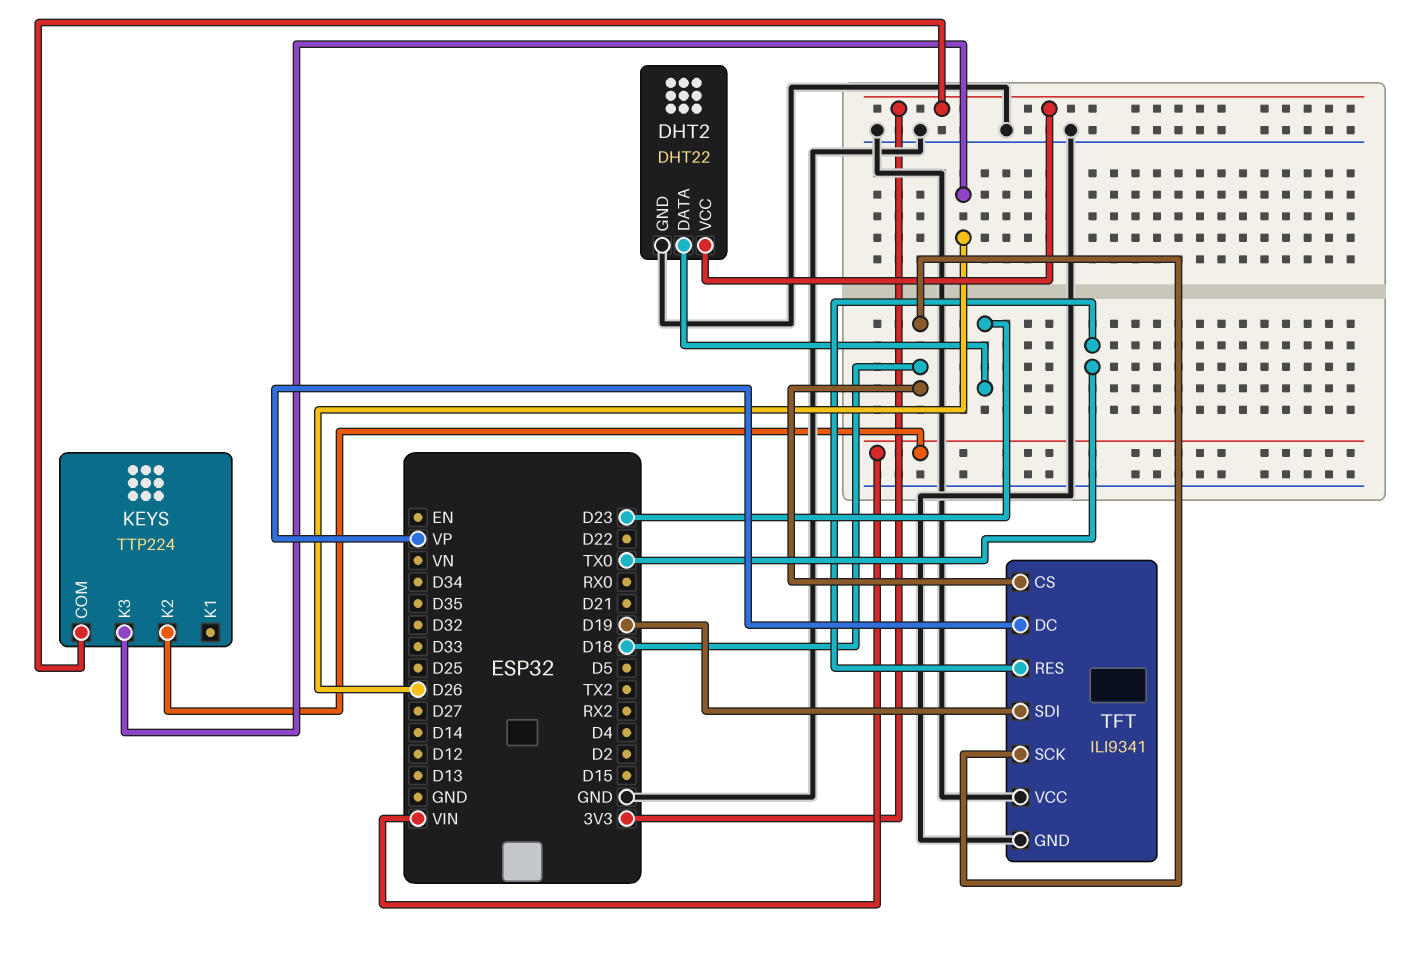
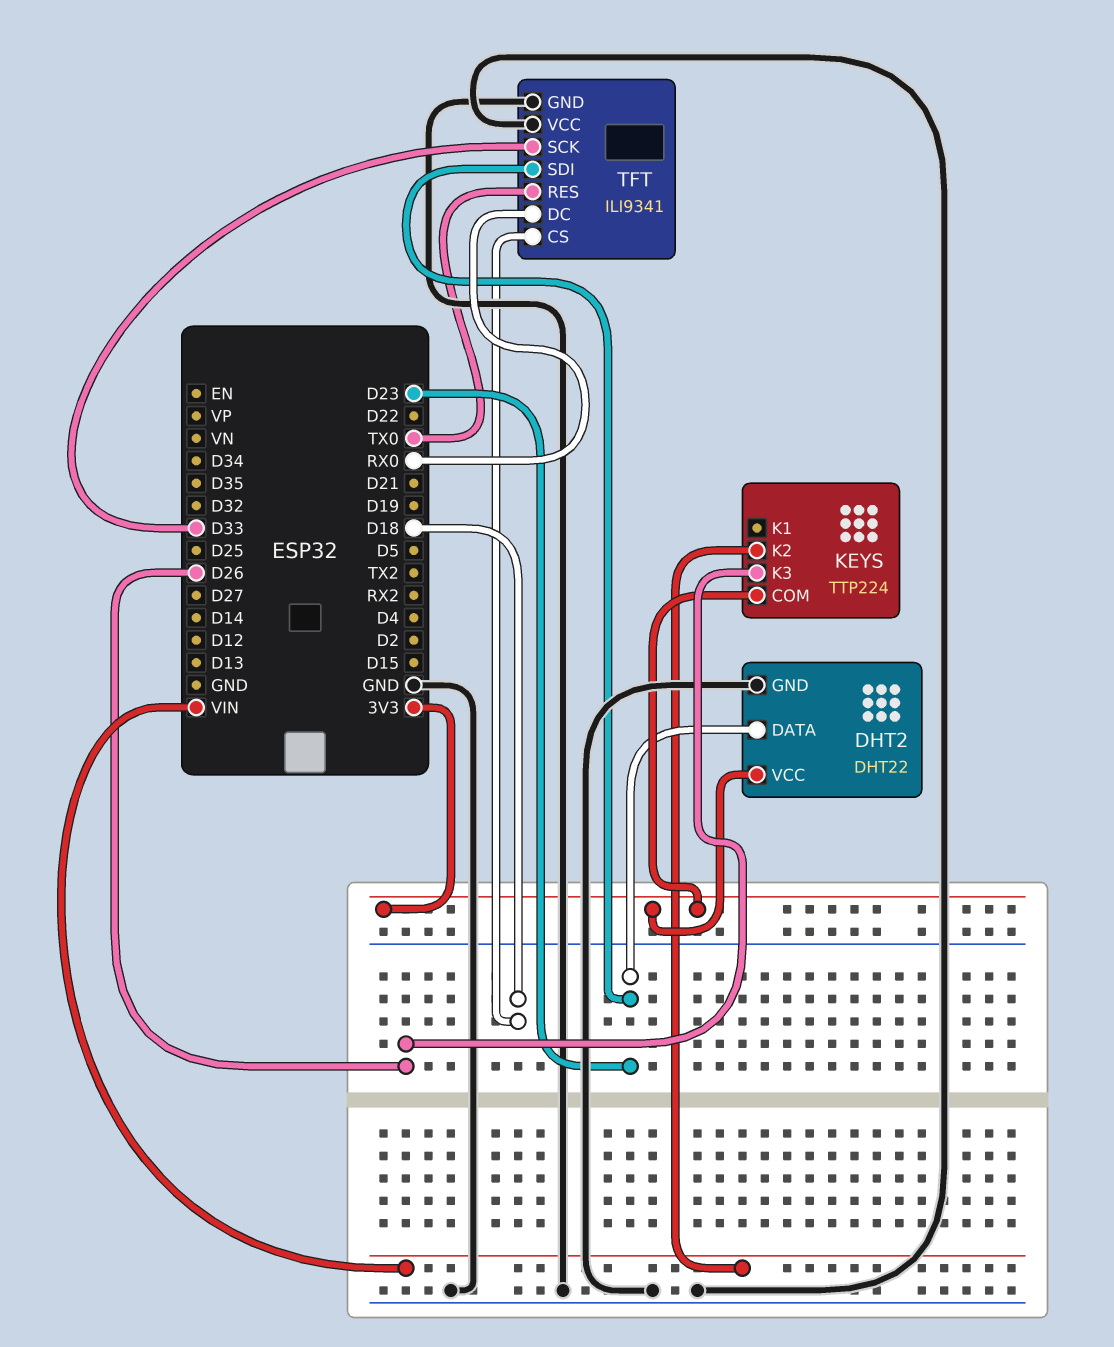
TFT pin DC: VP -> RX0
TFT pin SCK: D18 -> D33
TFT pin SDI: D19 -> D23

